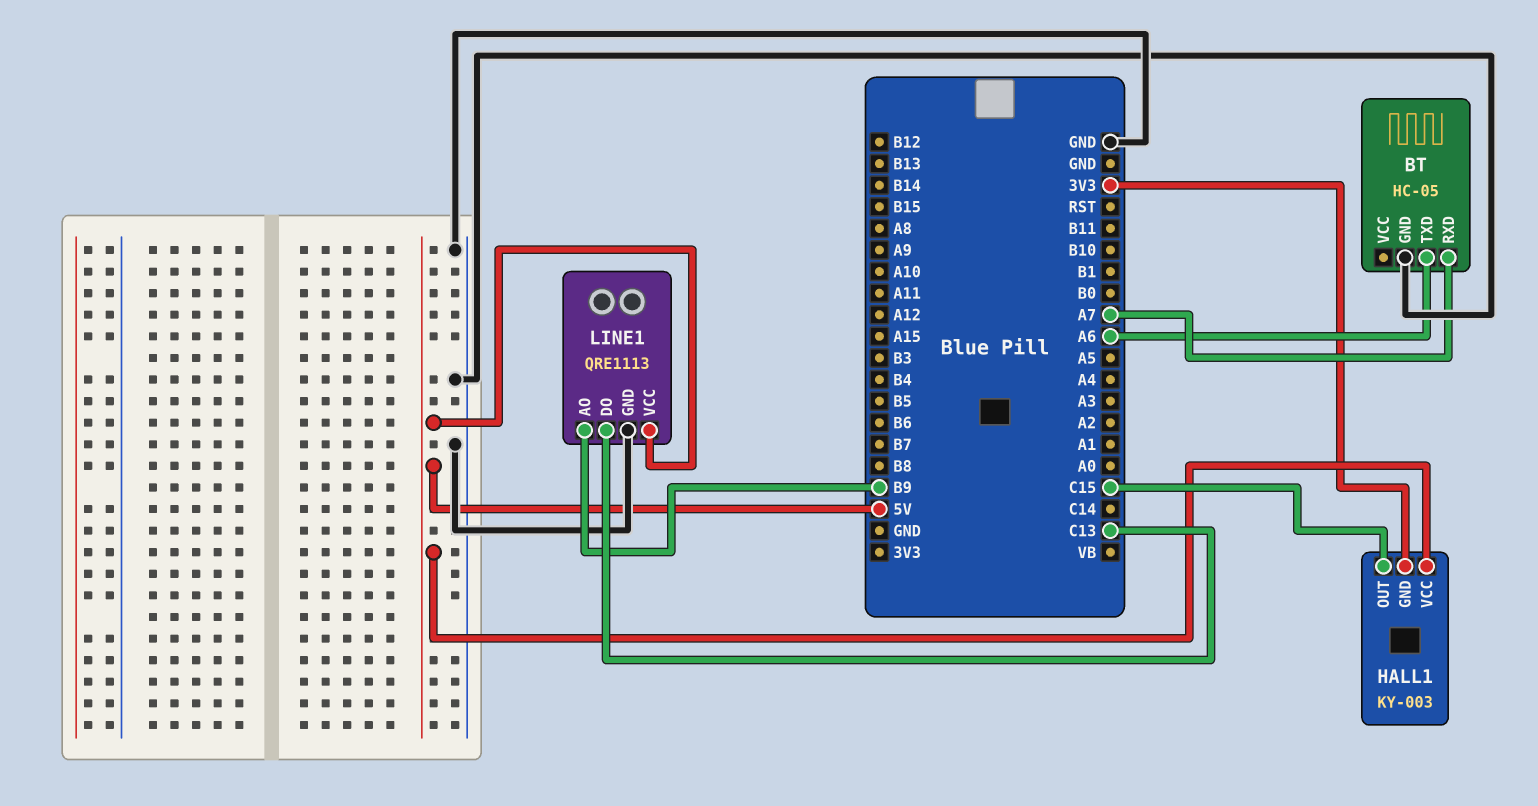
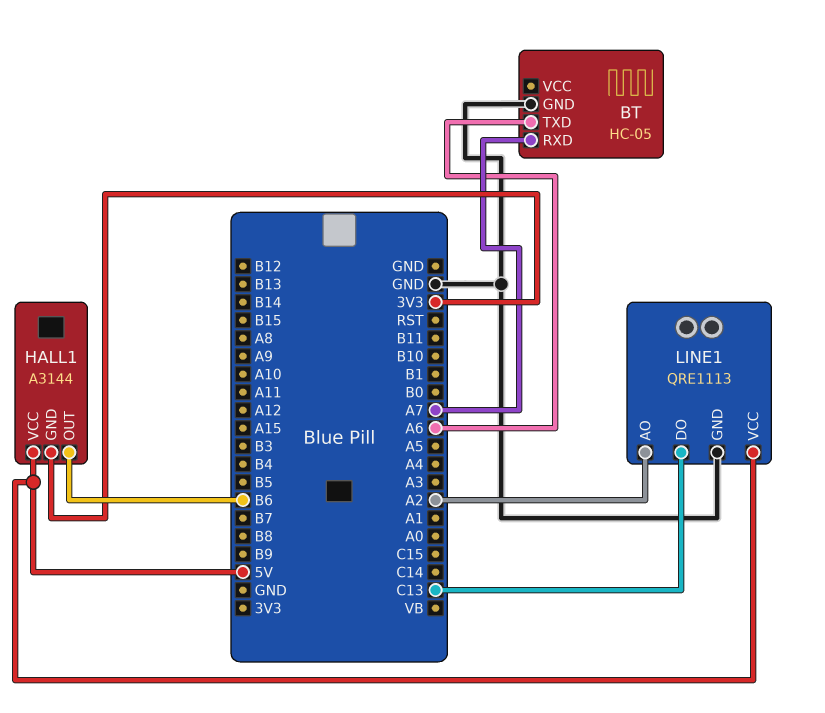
HALL1: KY-003 -> A3144
HALL1 pin OUT: C15 -> B6
LINE1 pin AO: B9 -> A2

